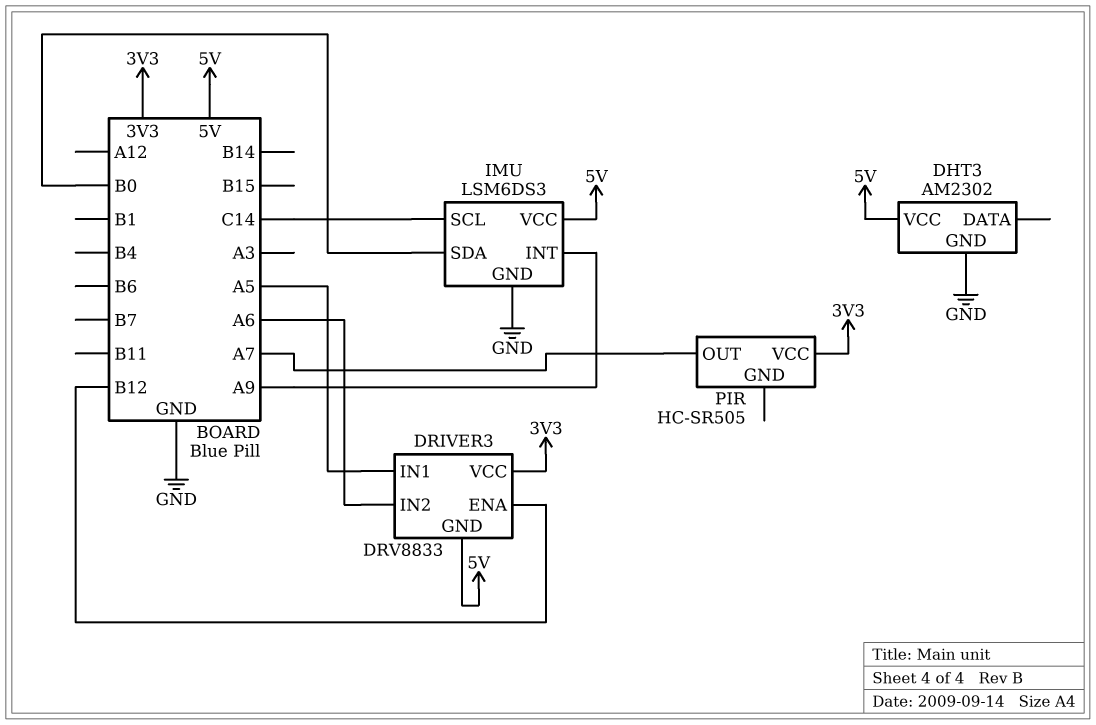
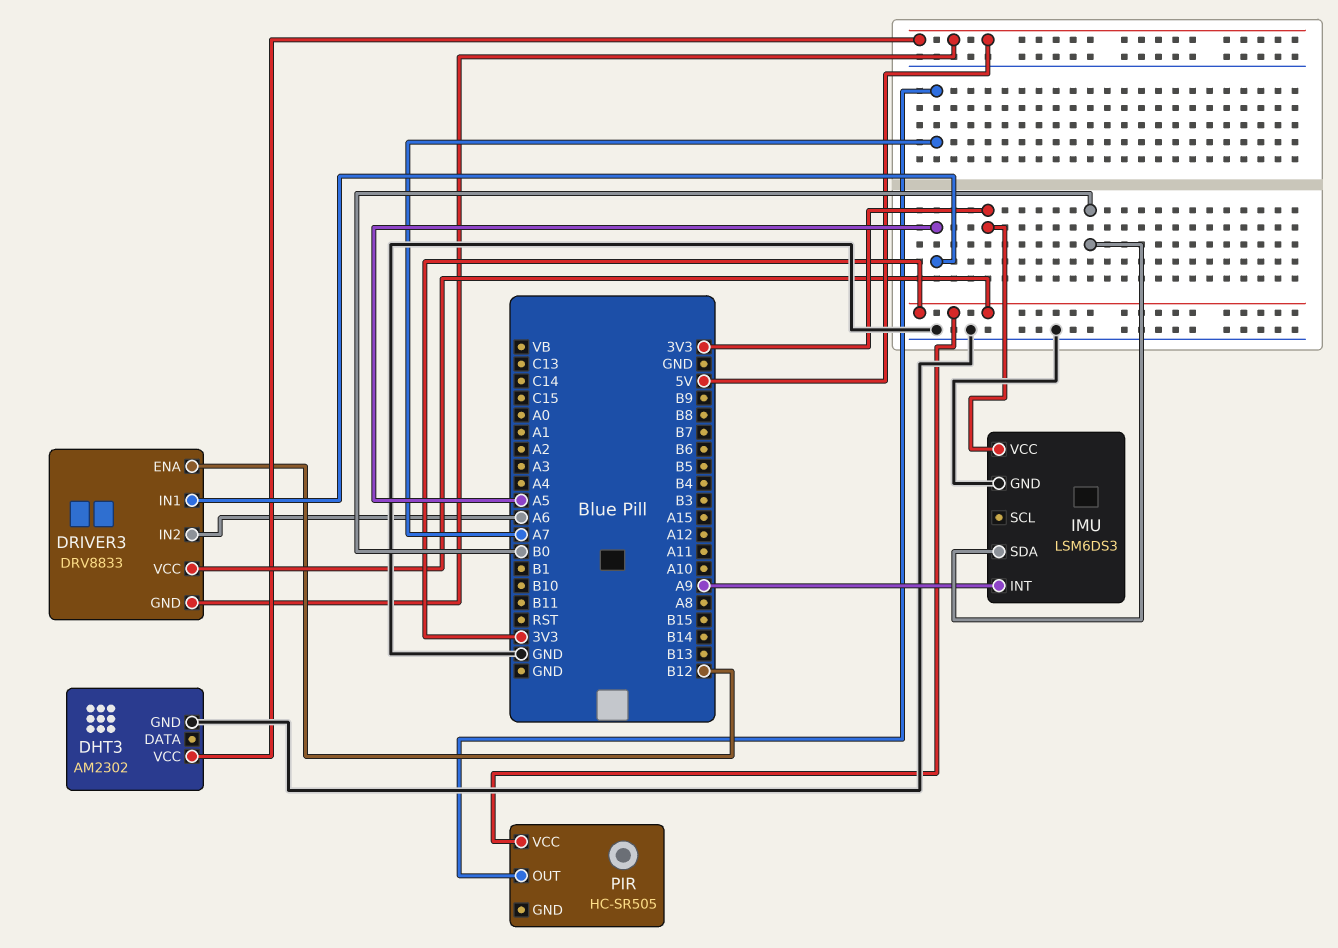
IMU pin SCL: C14 -> none
IMU pin VCC: 5V -> 3V3

